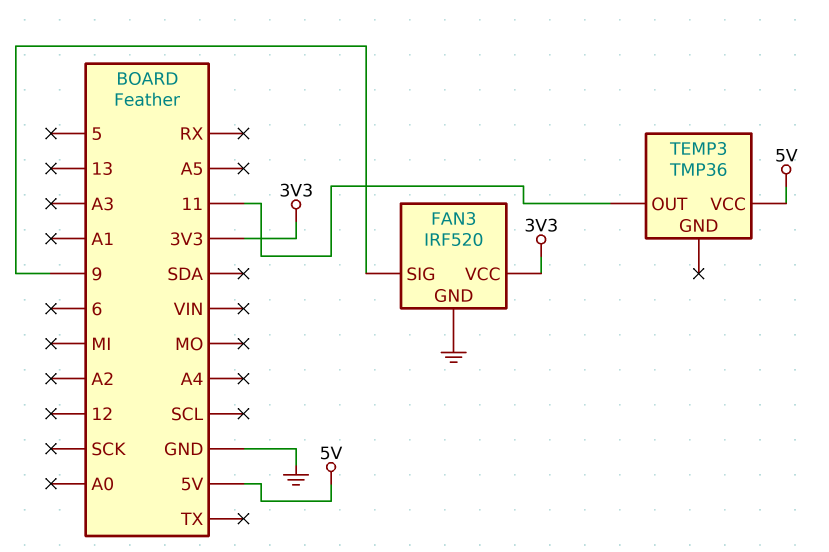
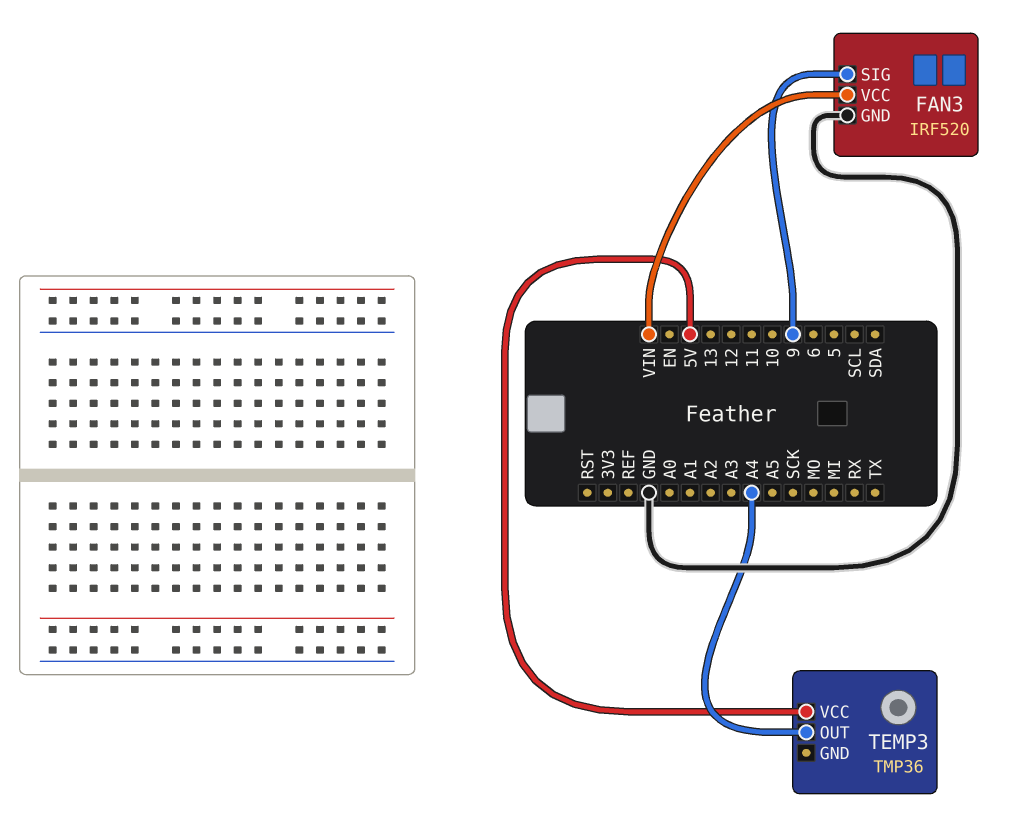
FAN3 pin VCC: 3V3 -> VIN
TEMP3 pin OUT: 11 -> A4

